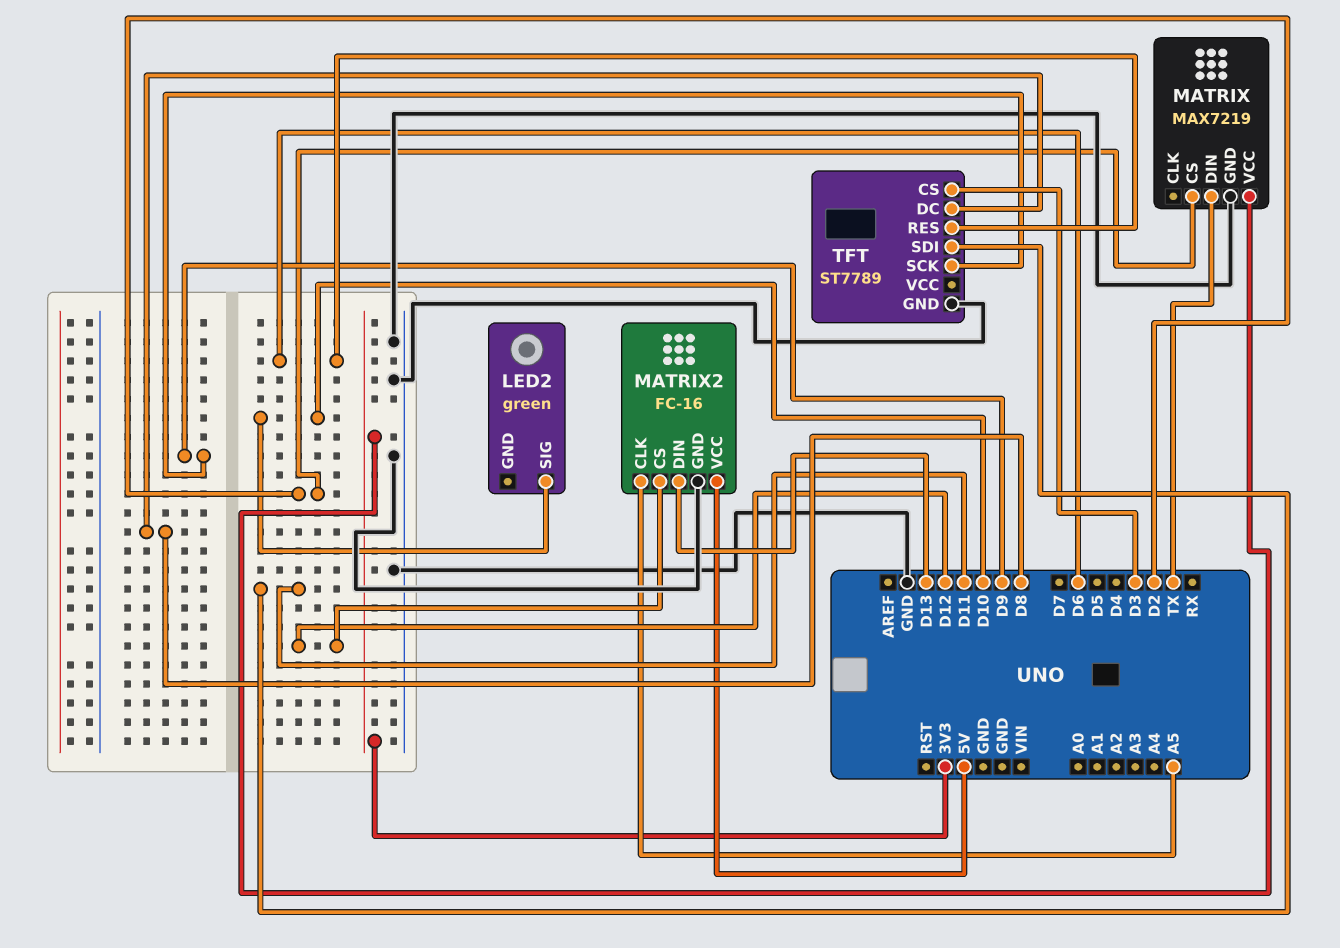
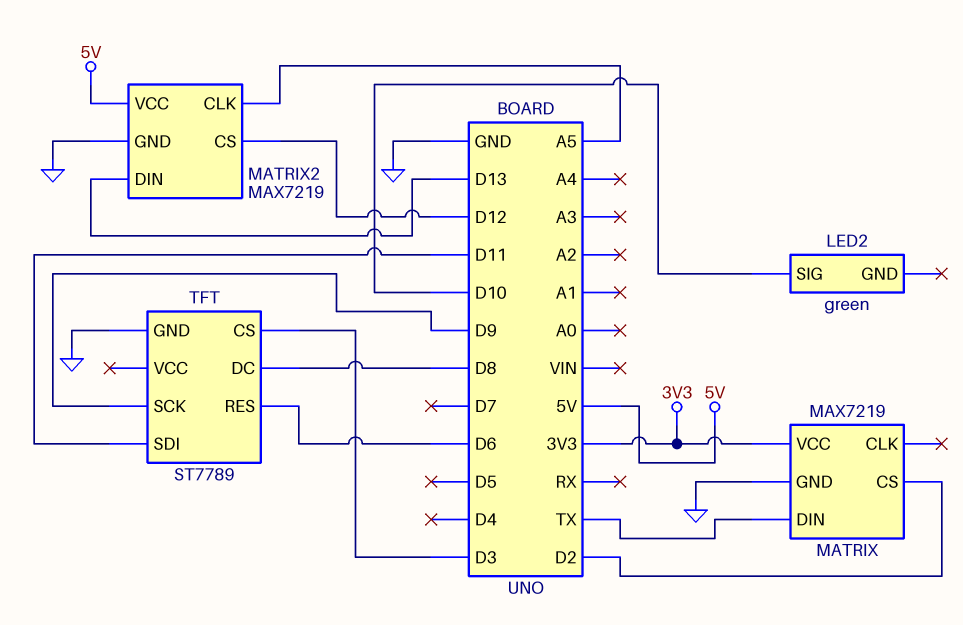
MATRIX2: FC-16 -> MAX7219

